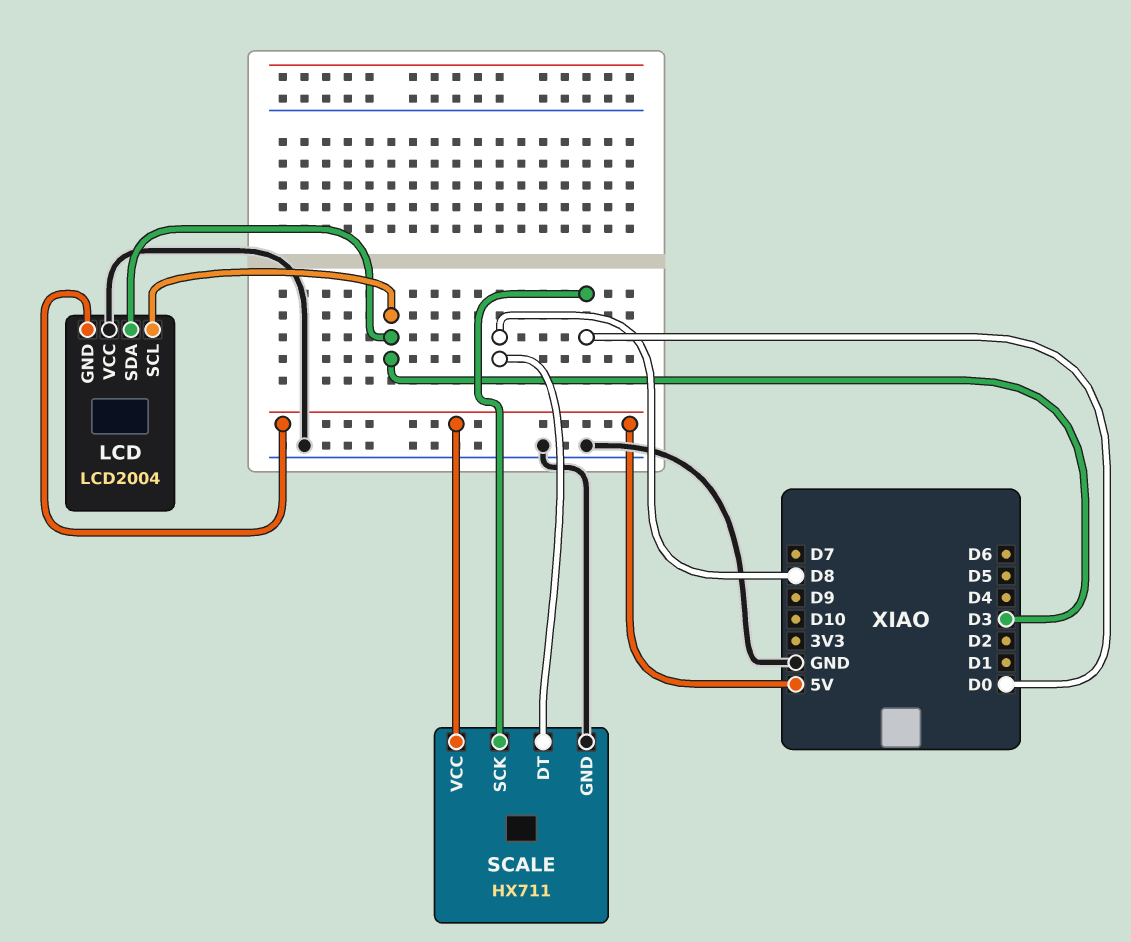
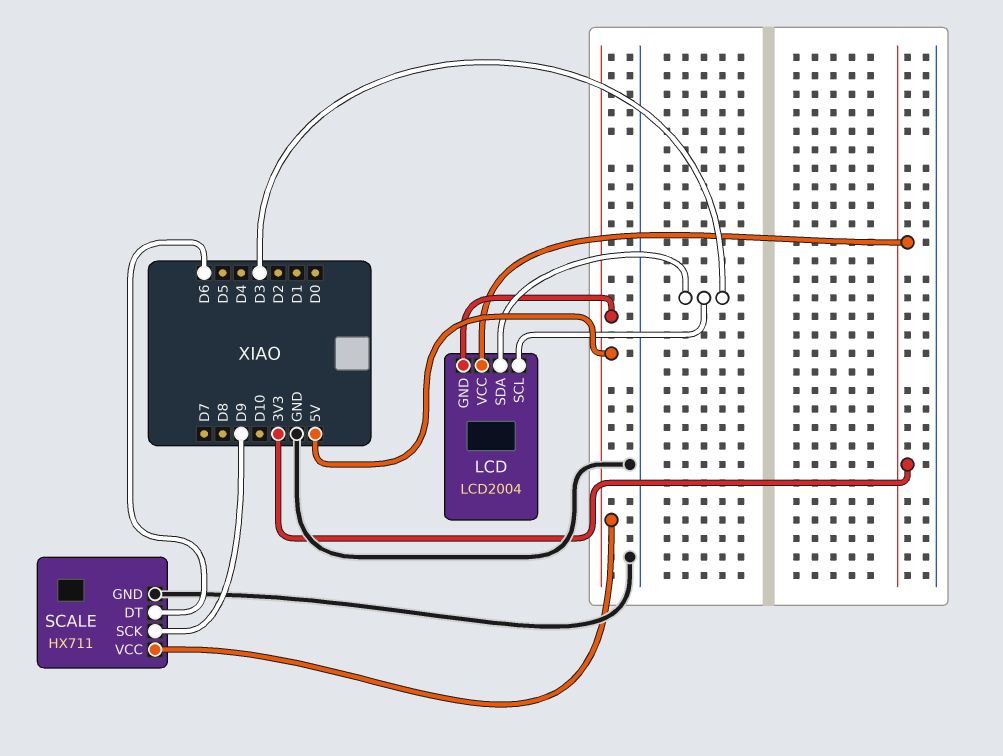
LCD pin VCC: GND -> 3V3
SCALE pin DT: D8 -> D6
SCALE pin SCK: D0 -> D9

